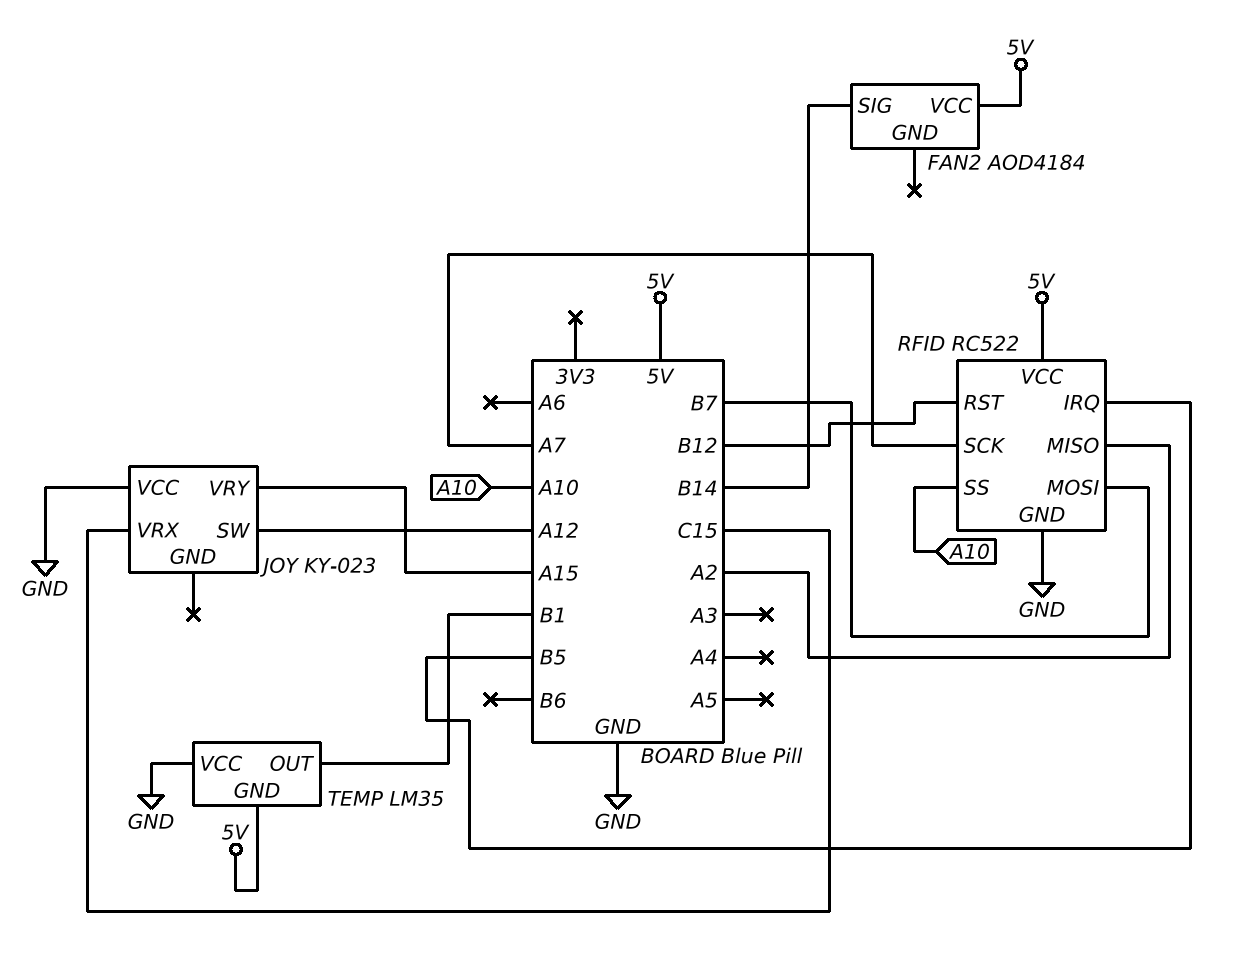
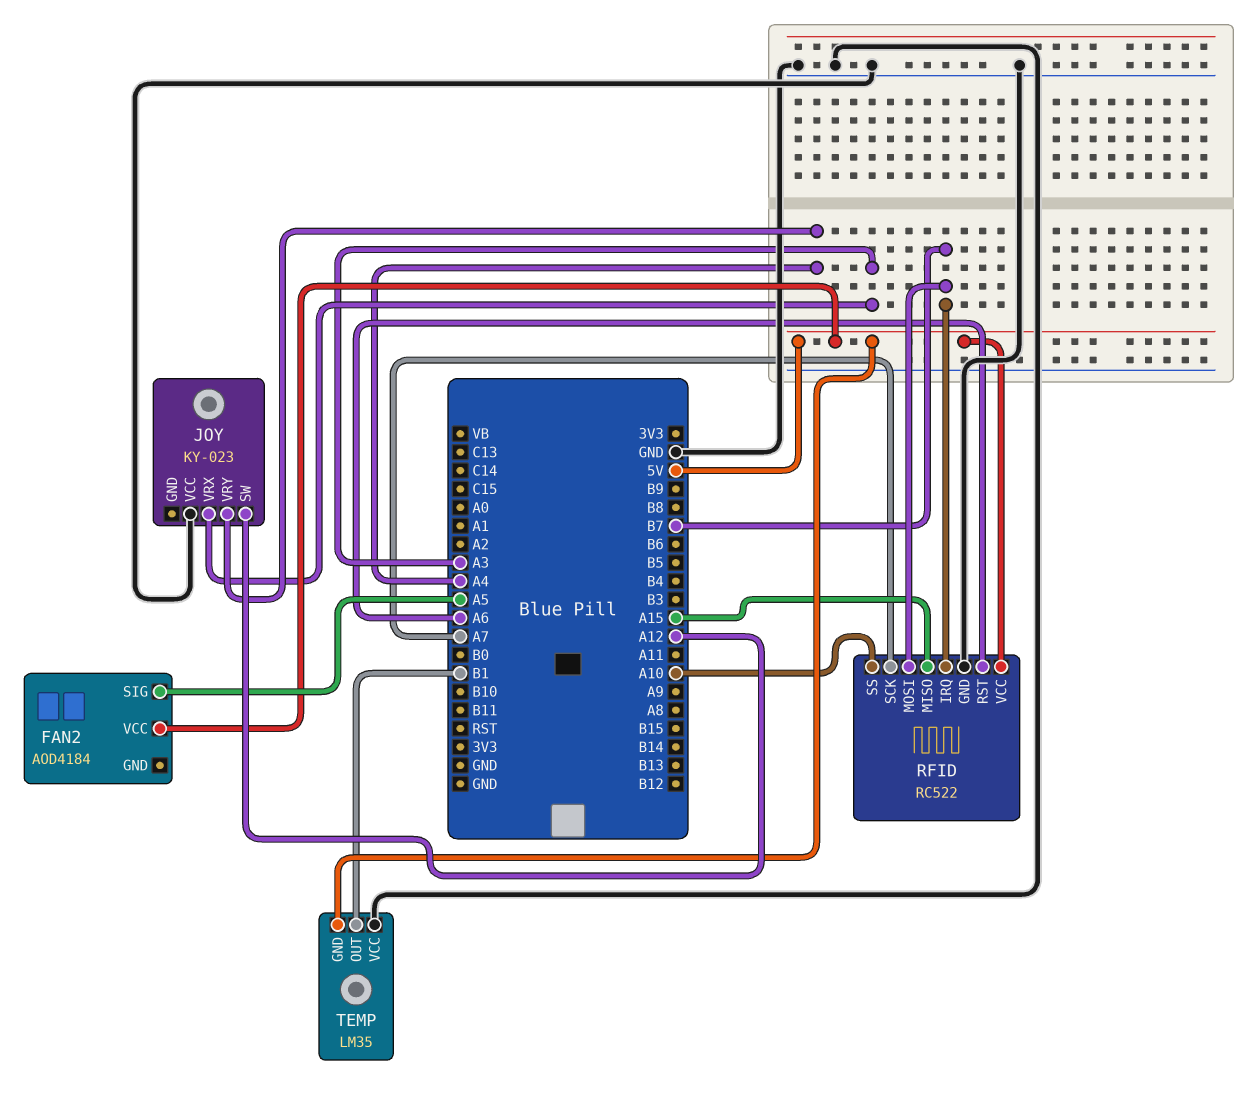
FAN2 pin SIG: B14 -> A5
JOY pin VRX: C15 -> A3
JOY pin VRY: A15 -> A4
RFID pin IRQ: B5 -> B7
RFID pin MISO: A2 -> A15
RFID pin RST: B12 -> A6

